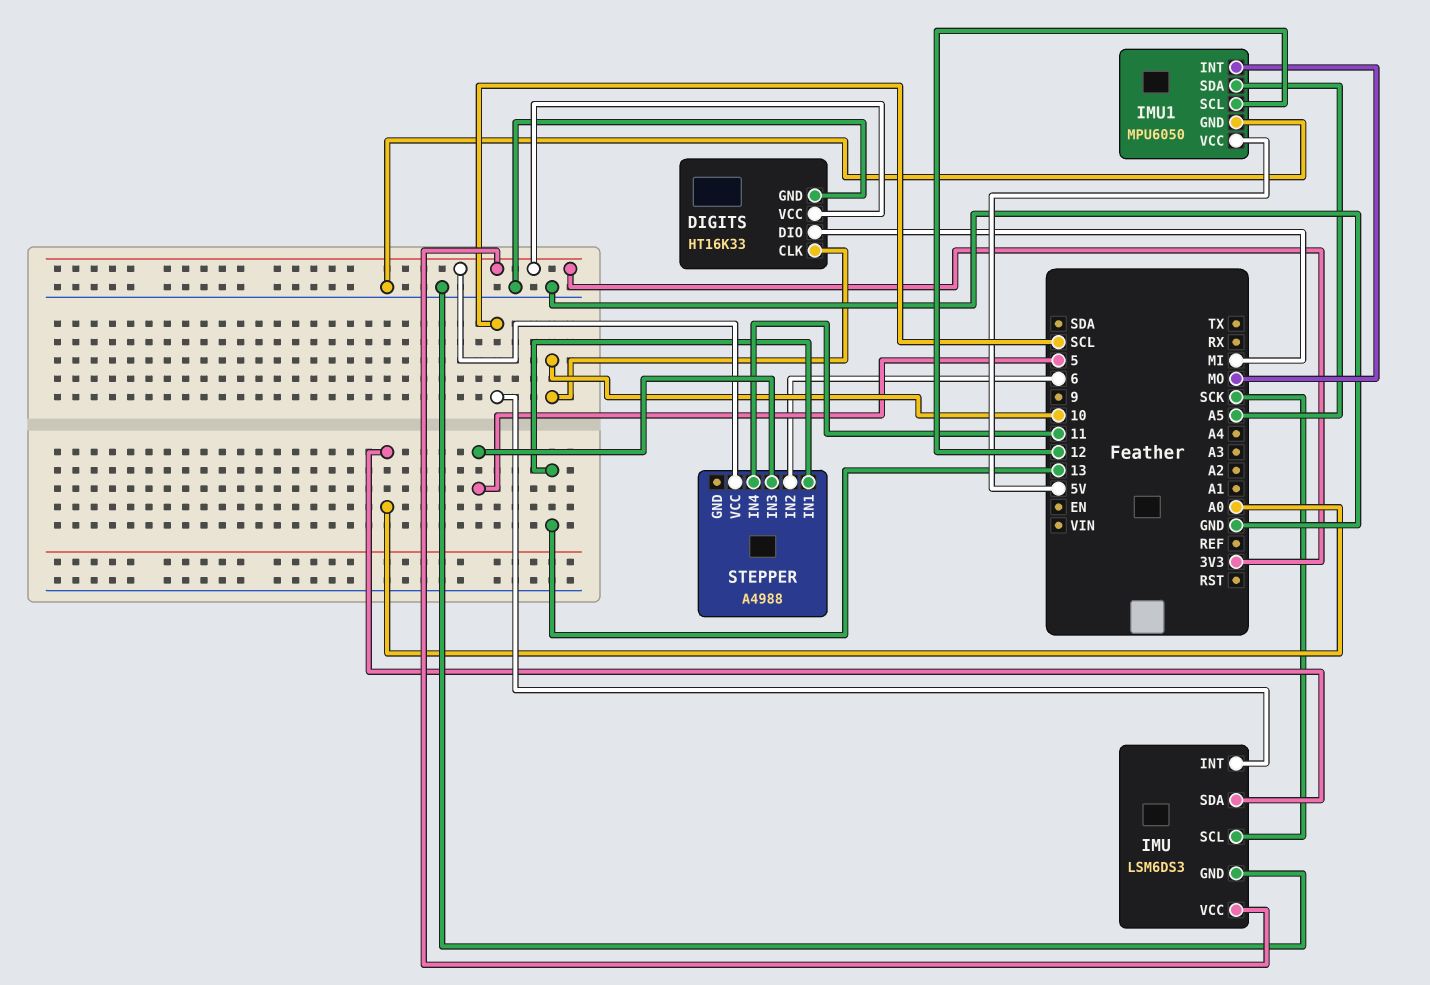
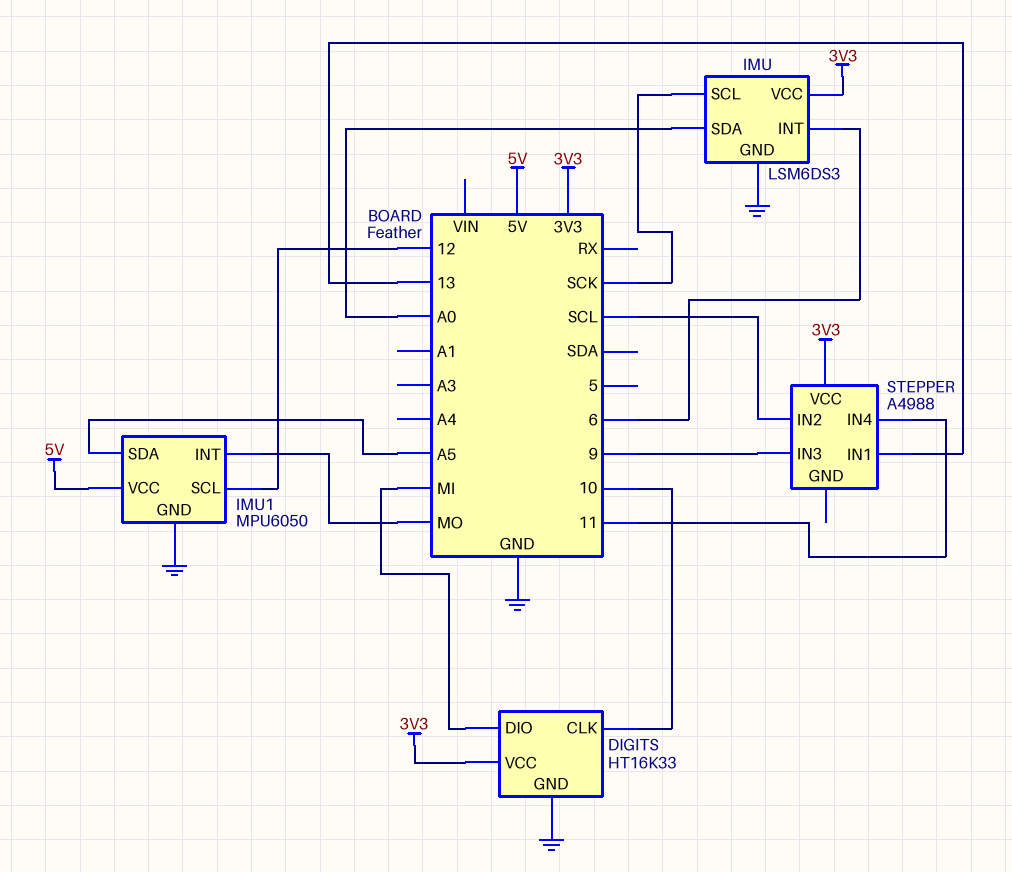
IMU pin INT: SCL -> 6
STEPPER pin IN2: 6 -> SCL
STEPPER pin IN3: 5 -> 9

